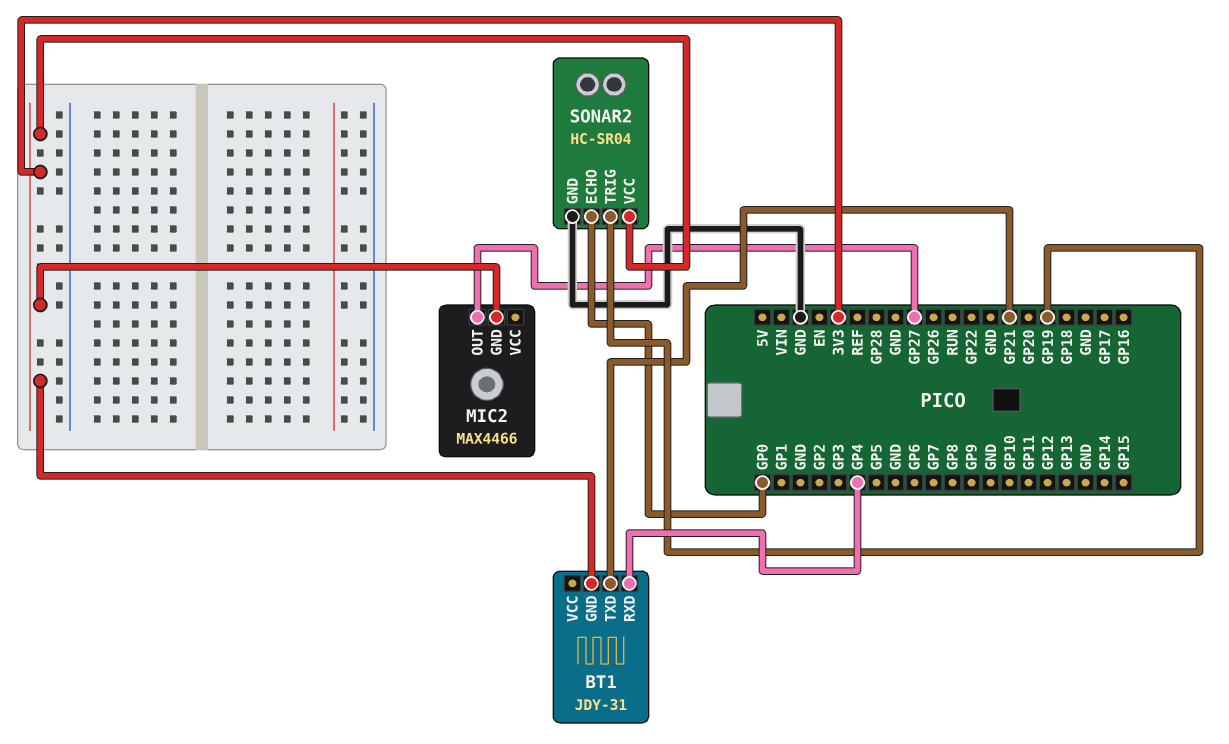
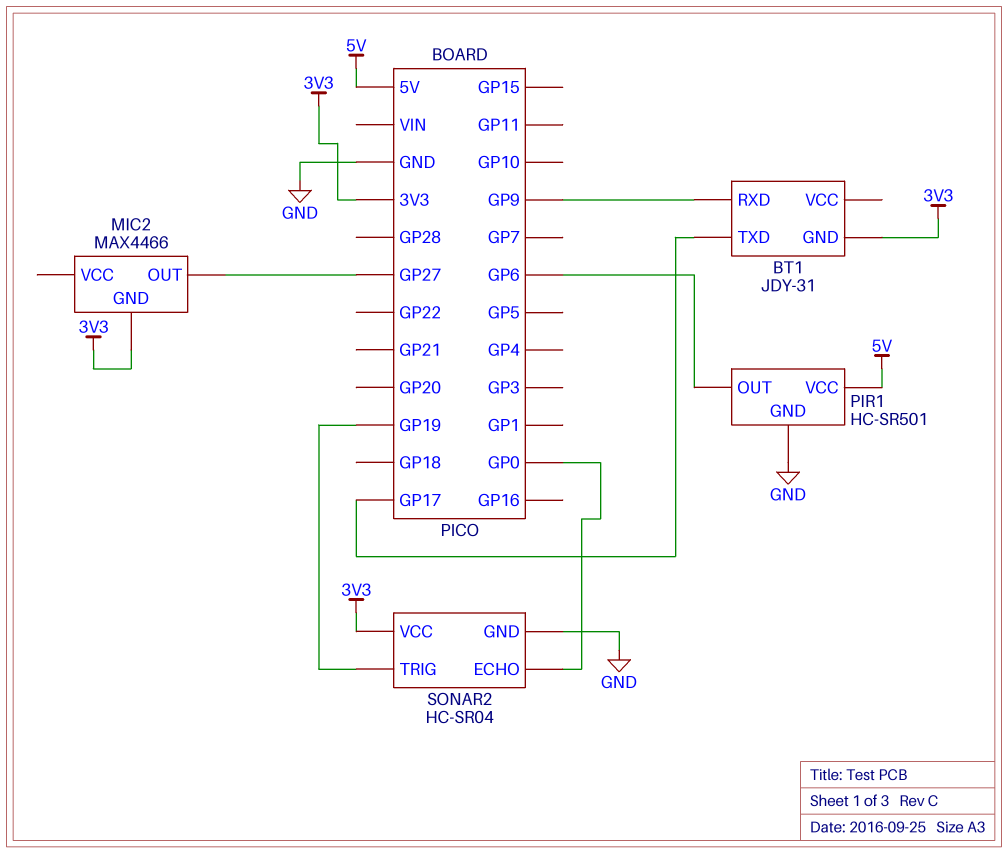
BT1 pin RXD: GP4 -> GP9
BT1 pin TXD: GP21 -> GP17
PIR1: none -> HC-SR501
PIR1 pin GND: none -> GND
PIR1 pin OUT: none -> GP6
PIR1 pin VCC: none -> 5V

